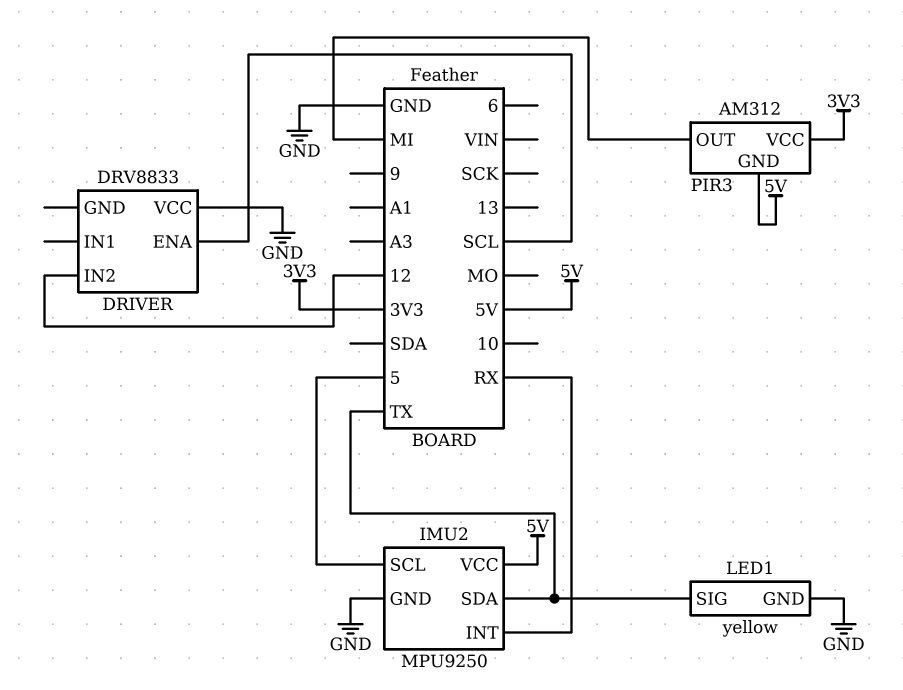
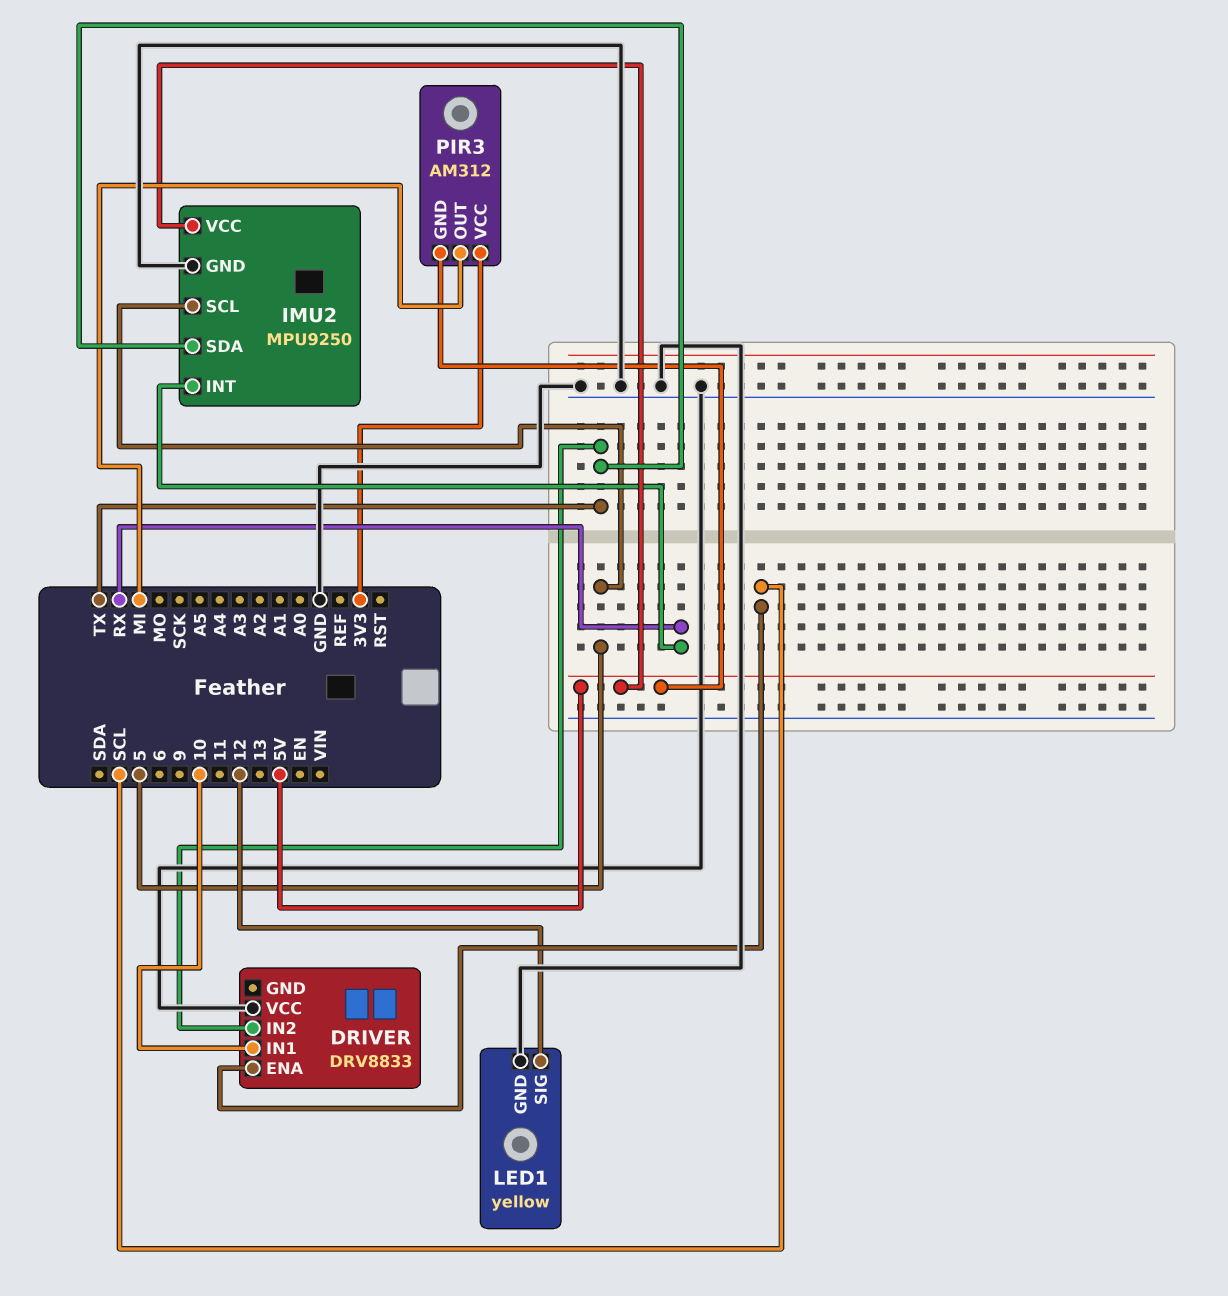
DRIVER pin IN1: none -> 10
DRIVER pin IN2: 12 -> TX
LED1 pin SIG: TX -> 12

